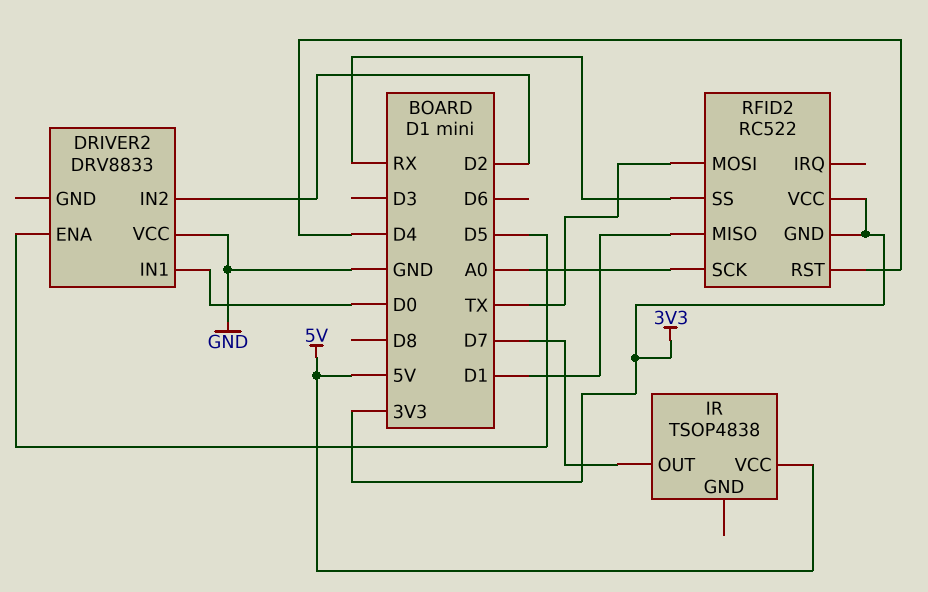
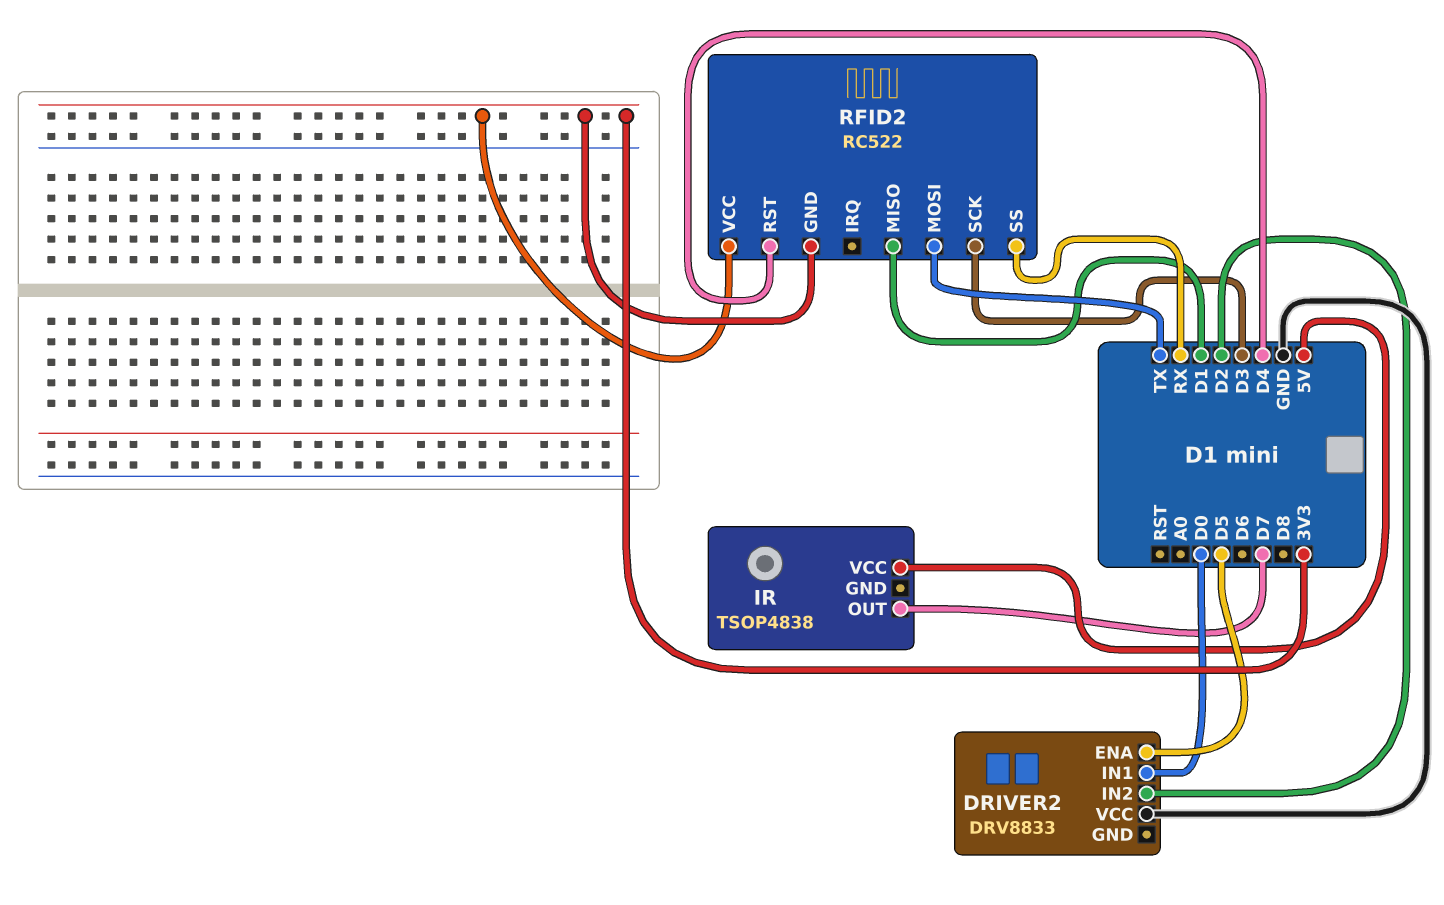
RFID2 pin SCK: A0 -> D3

